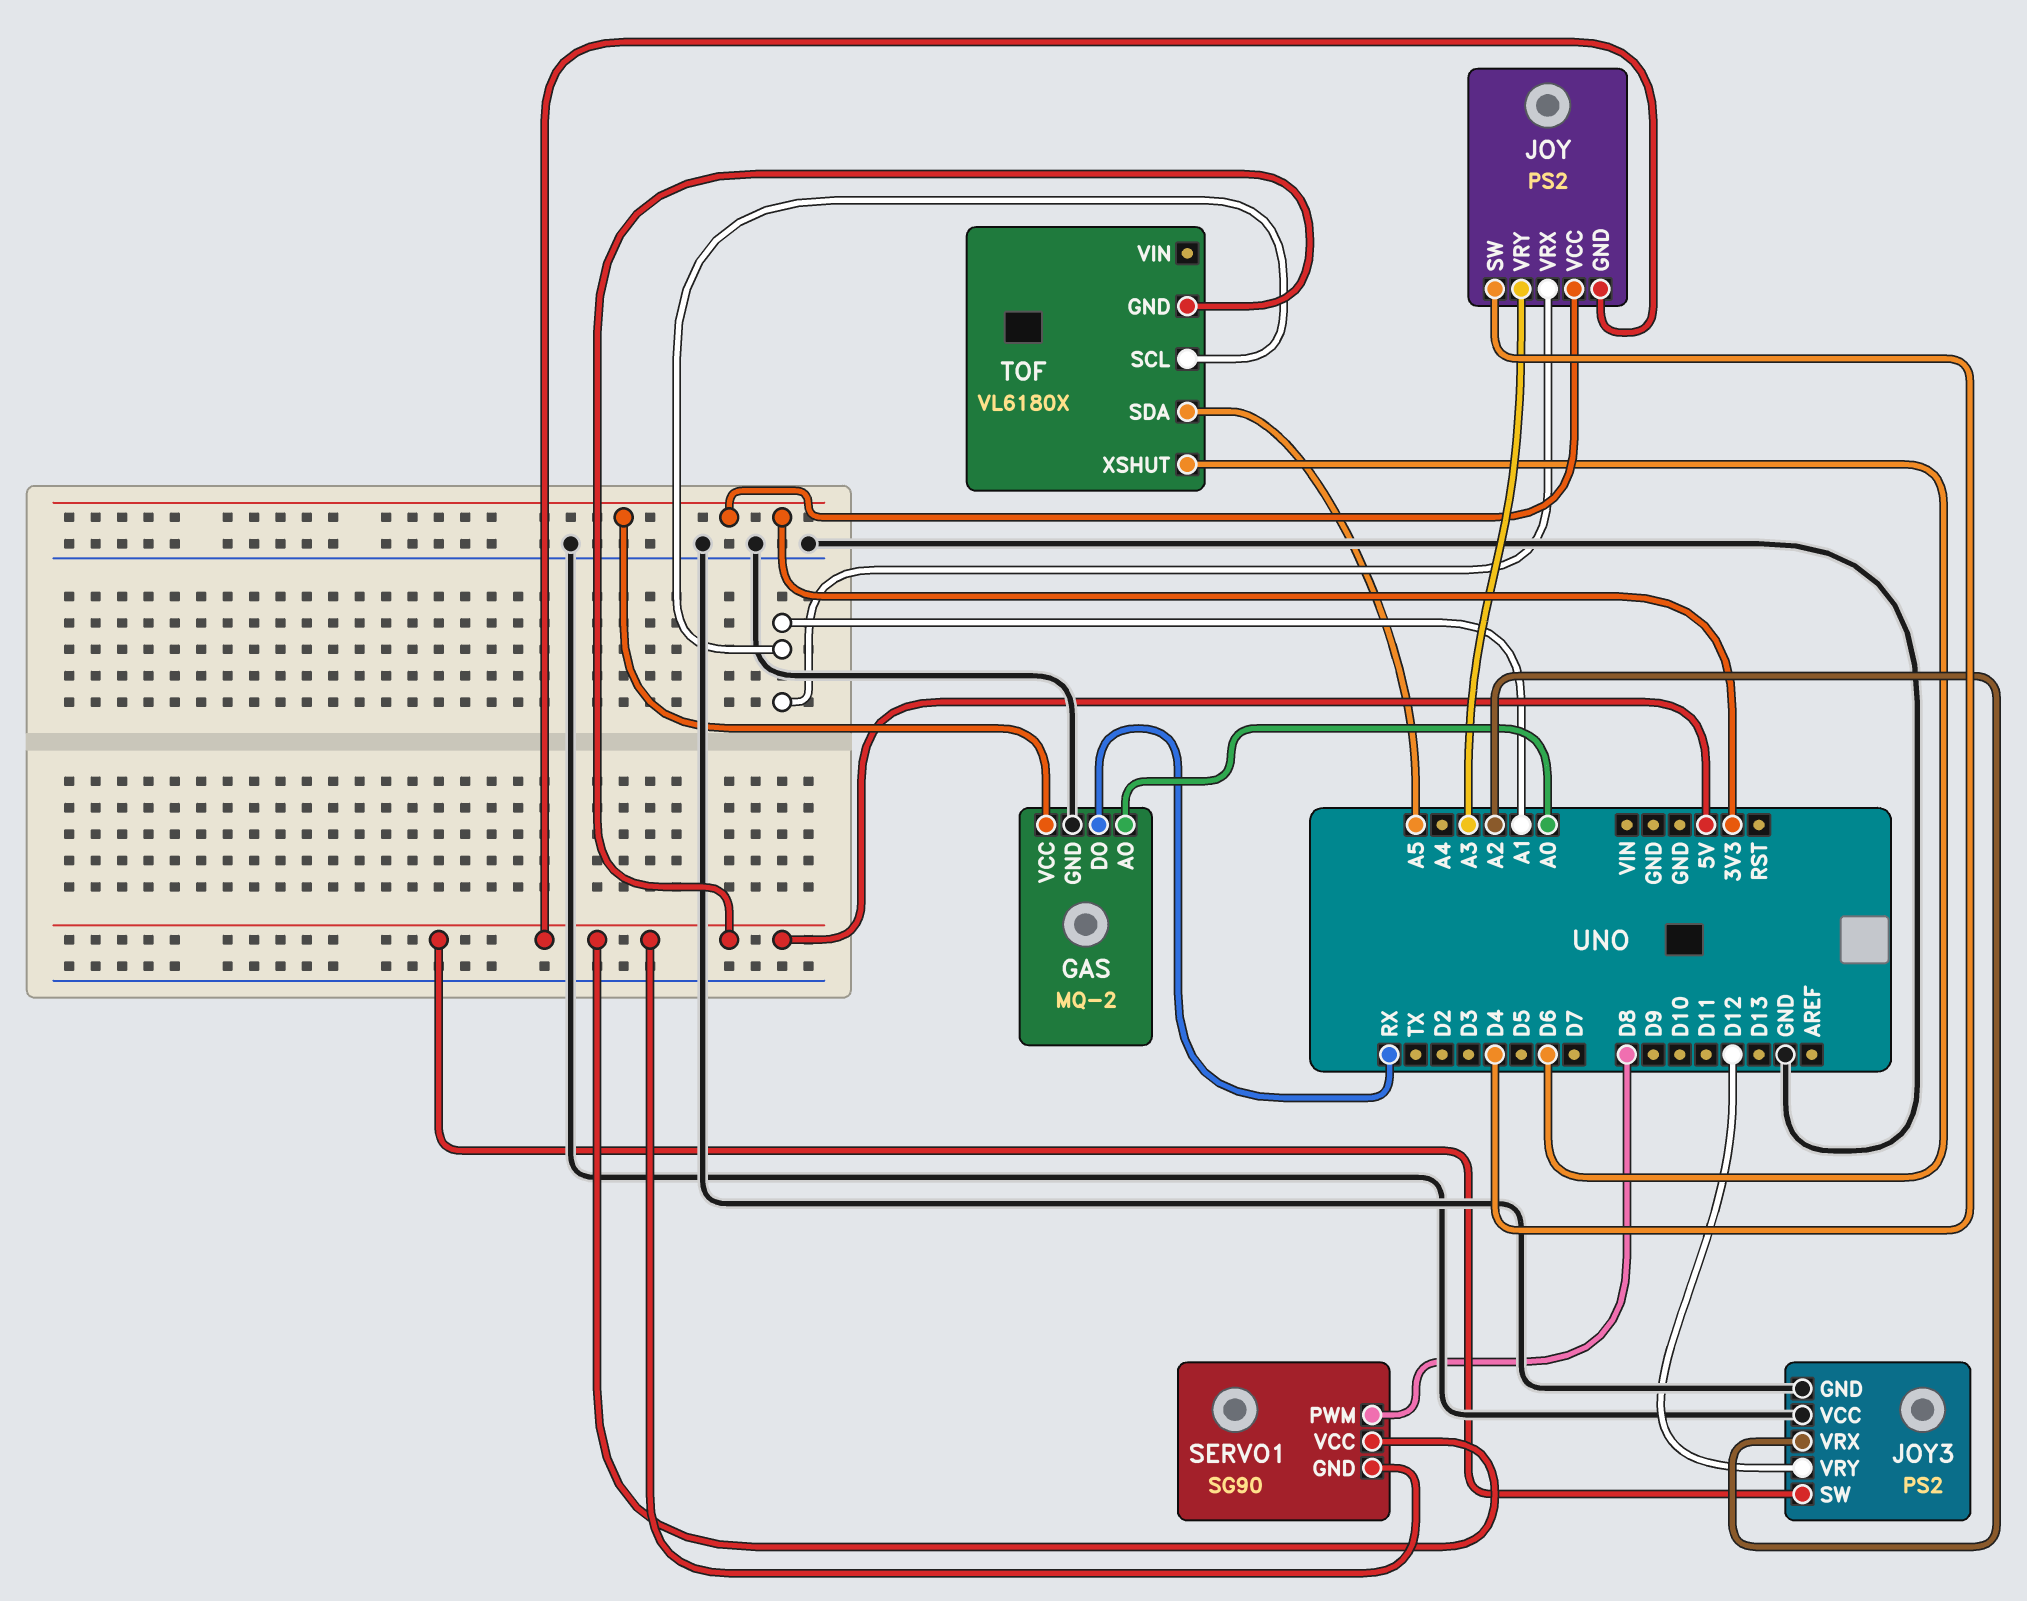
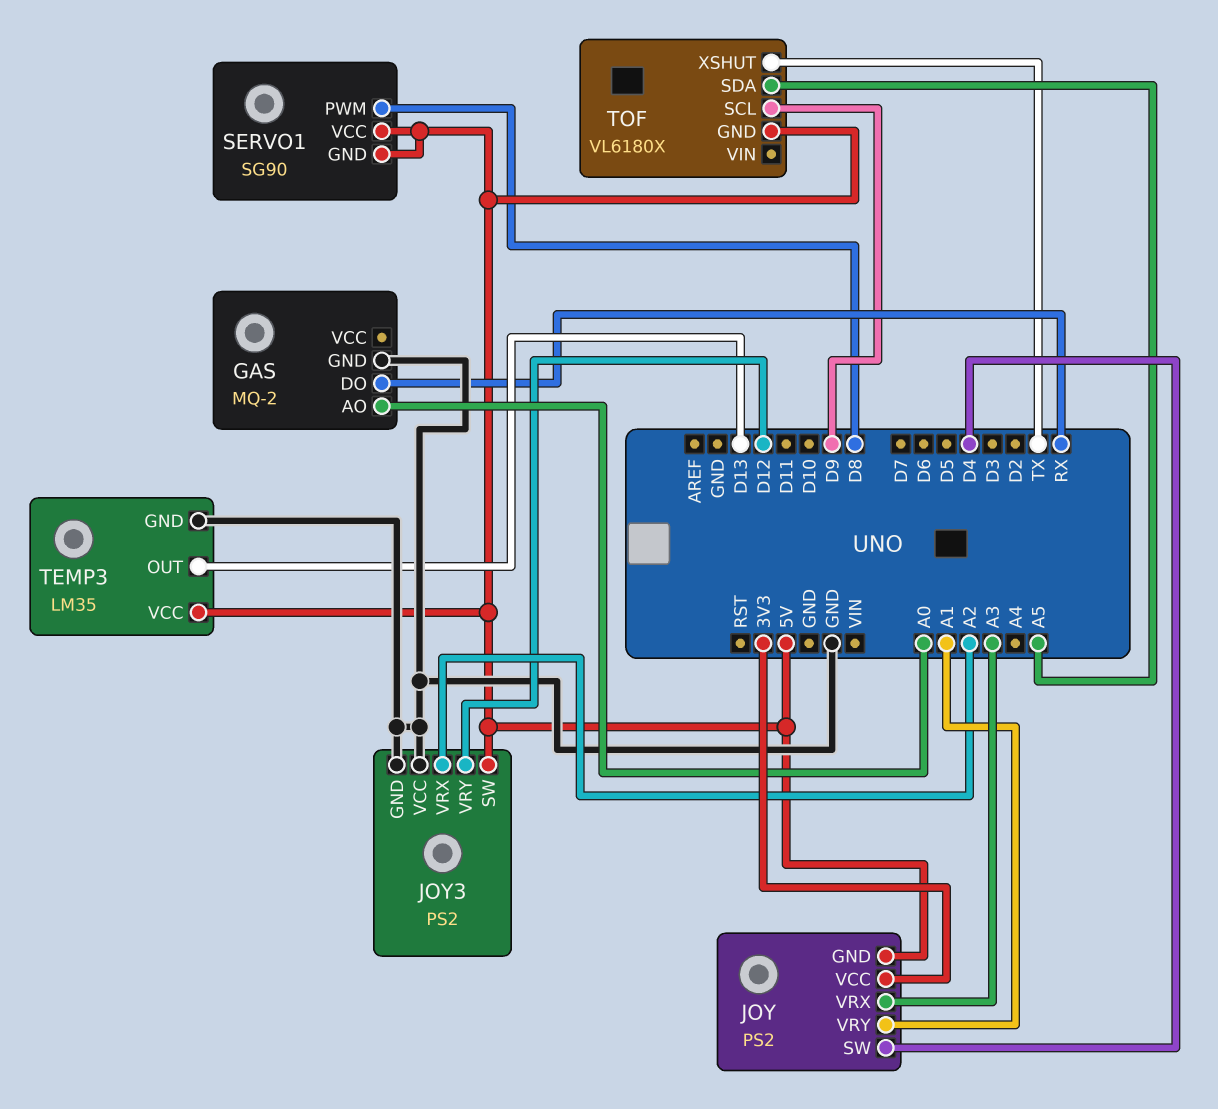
GAS pin VCC: 3V3 -> none
JOY pin VRX: A1 -> A3
JOY pin VRY: A3 -> A1
TEMP3: none -> LM35
TEMP3 pin GND: none -> GND
TEMP3 pin OUT: none -> D13
TEMP3 pin VCC: none -> 5V
TOF pin SCL: A1 -> D9
TOF pin XSHUT: D6 -> TX

